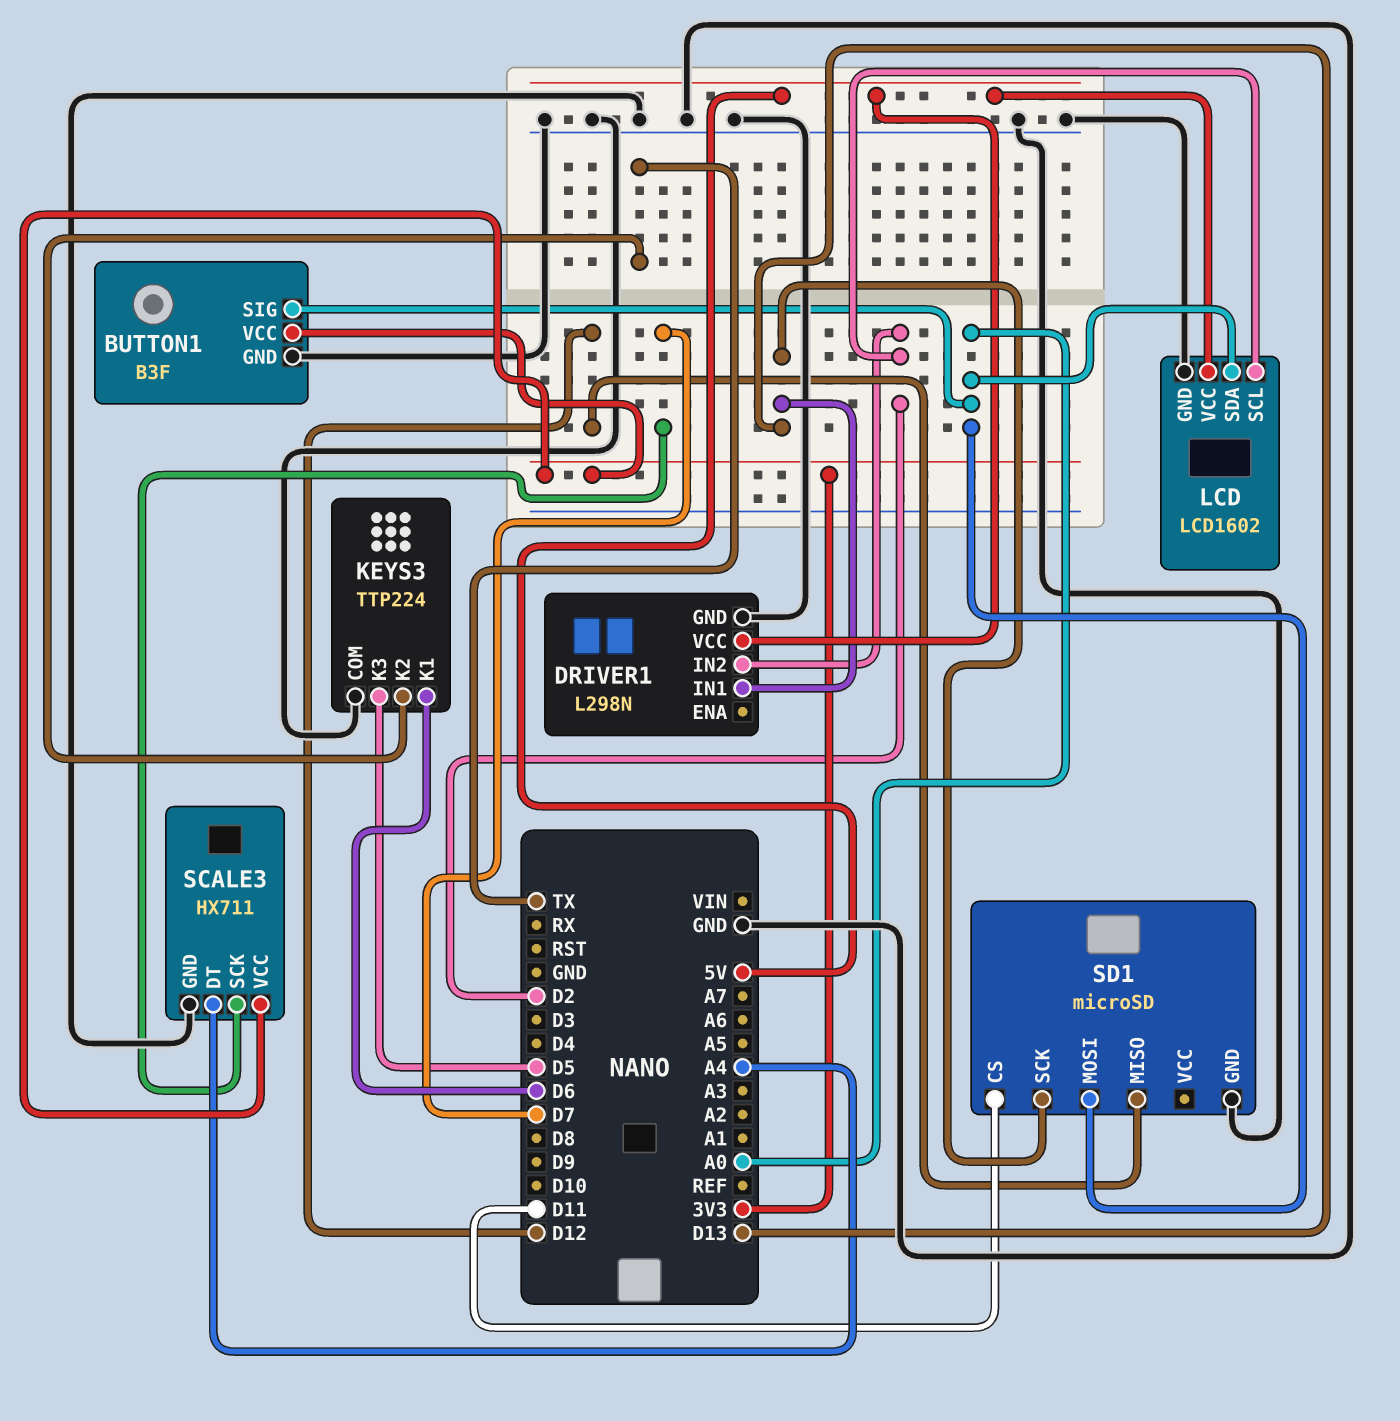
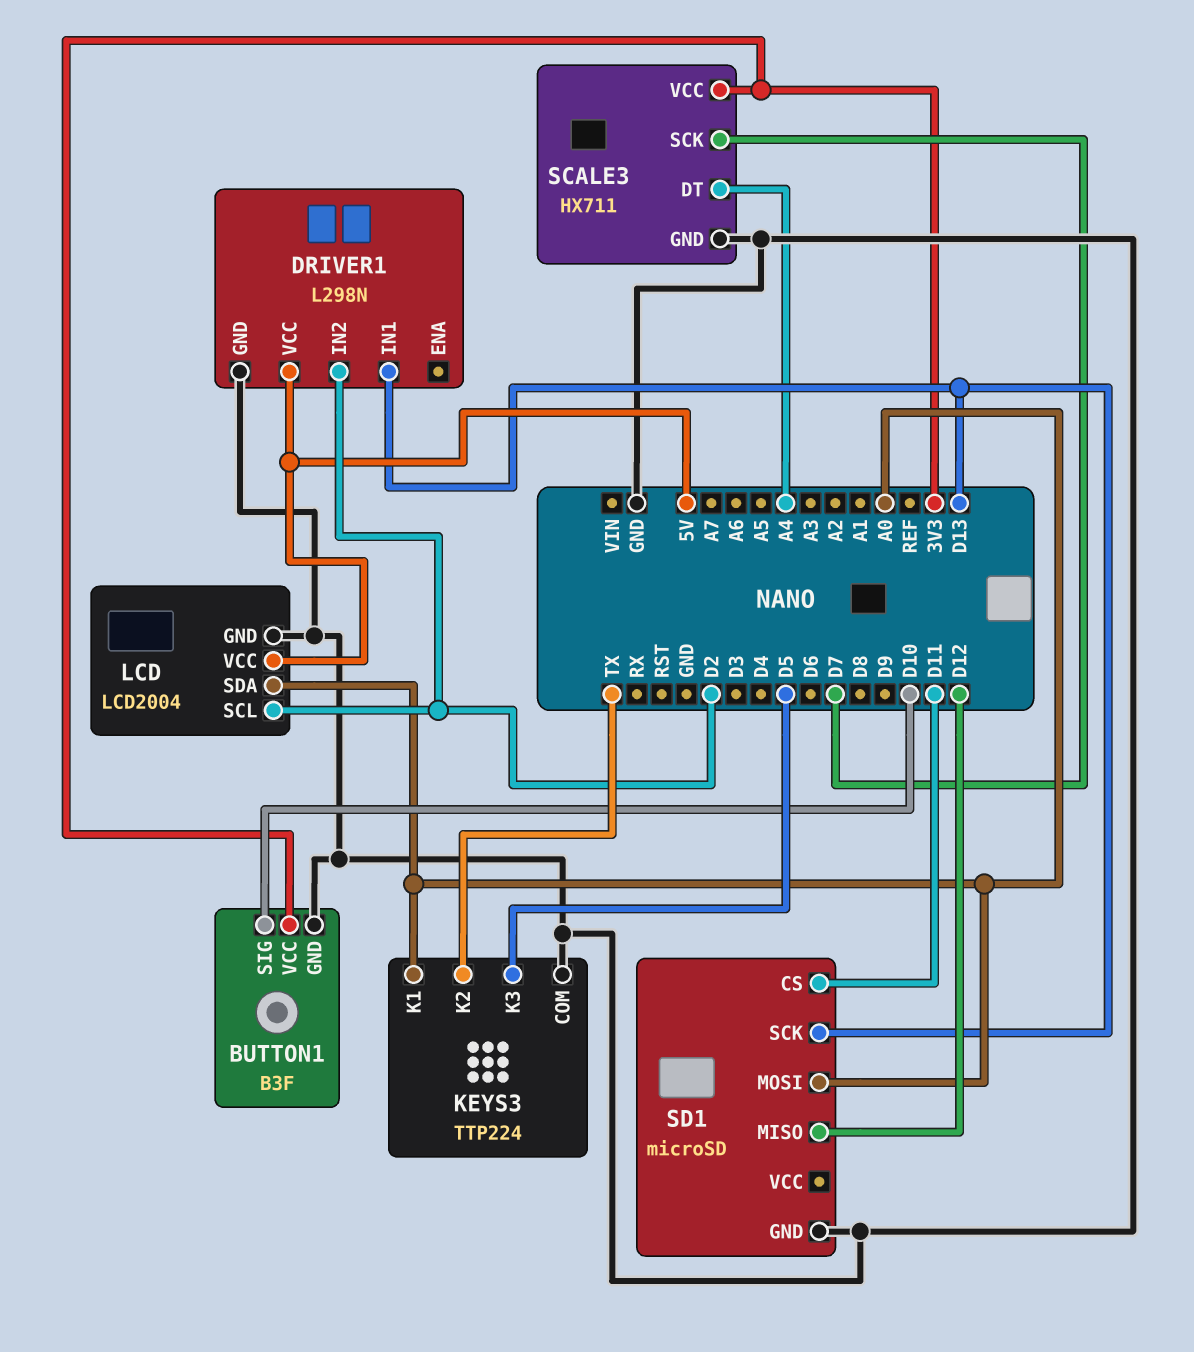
BUTTON1 pin SIG: A0 -> D10
KEYS3 pin K1: D6 -> A0
LCD: LCD1602 -> LCD2004

